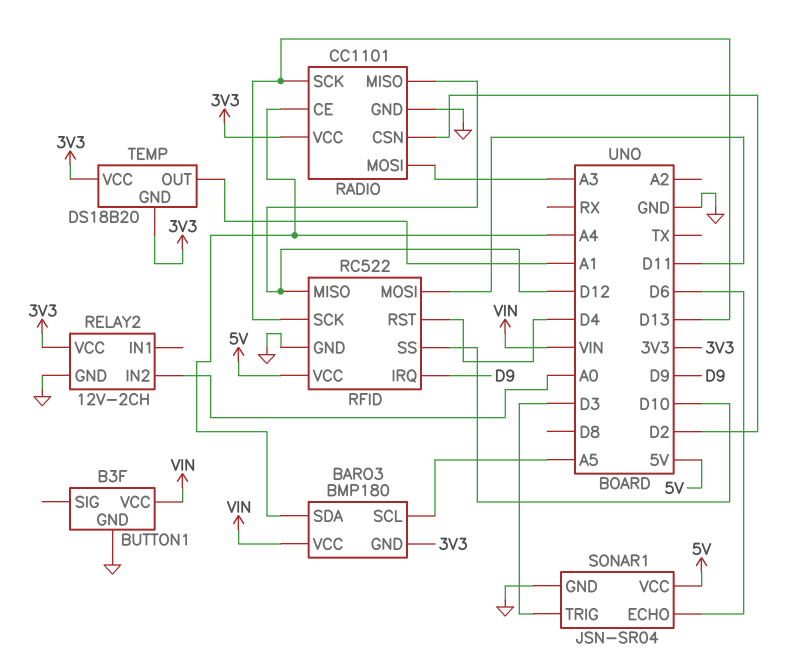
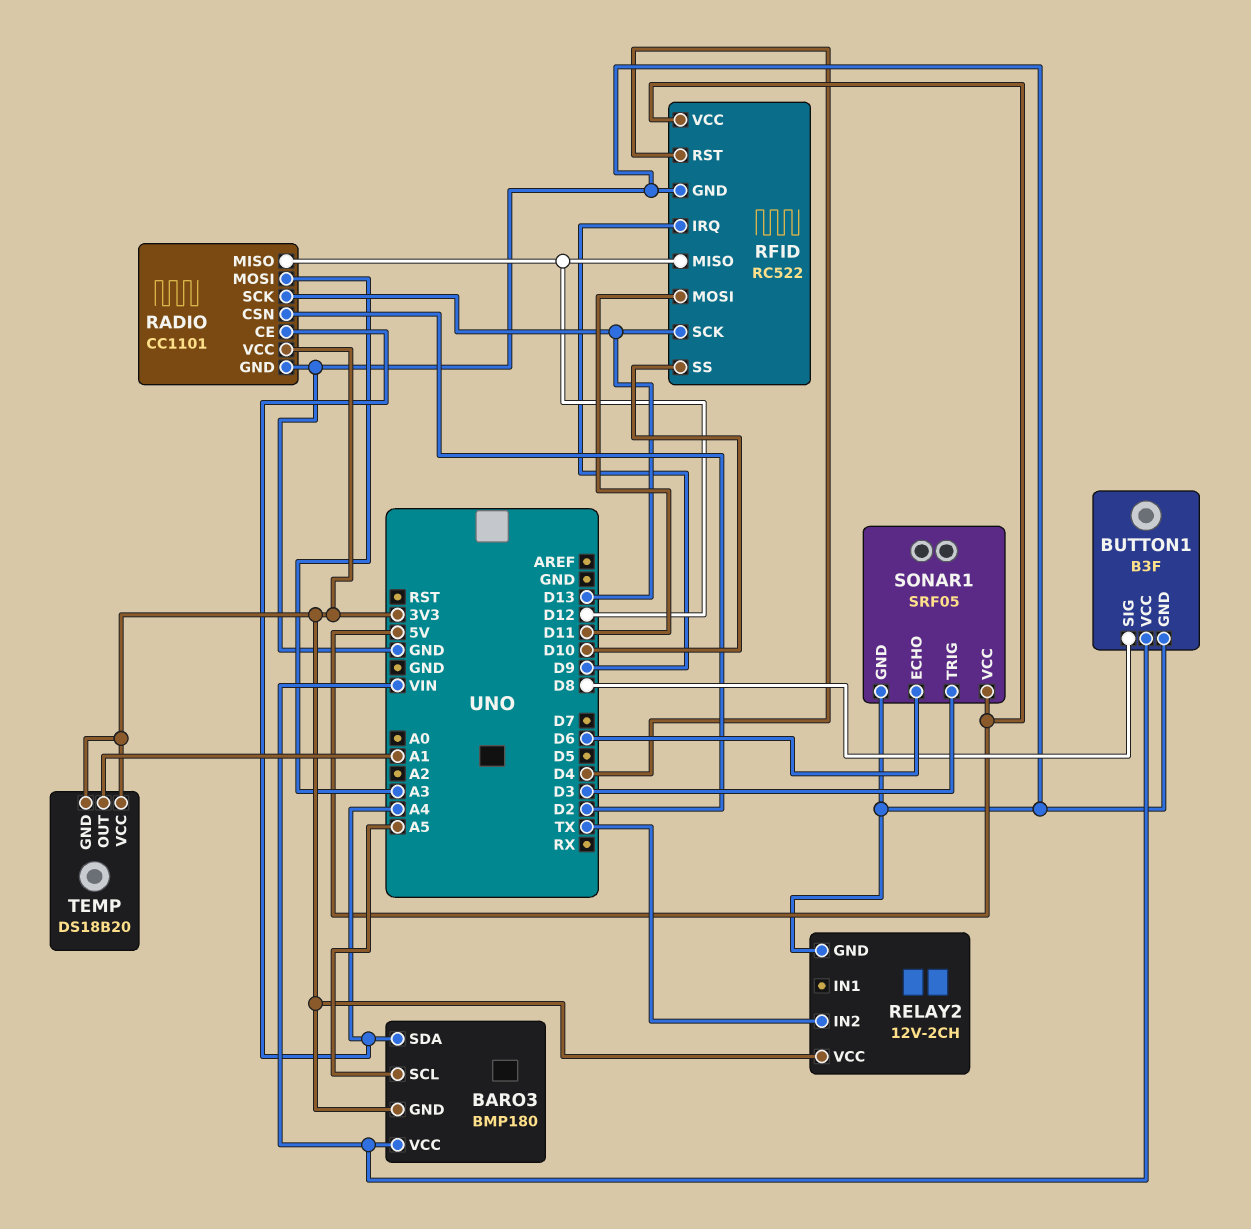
BUTTON1 pin SIG: none -> D8
RELAY2 pin IN2: A0 -> TX
SONAR1: JSN-SR04 -> SRF05

